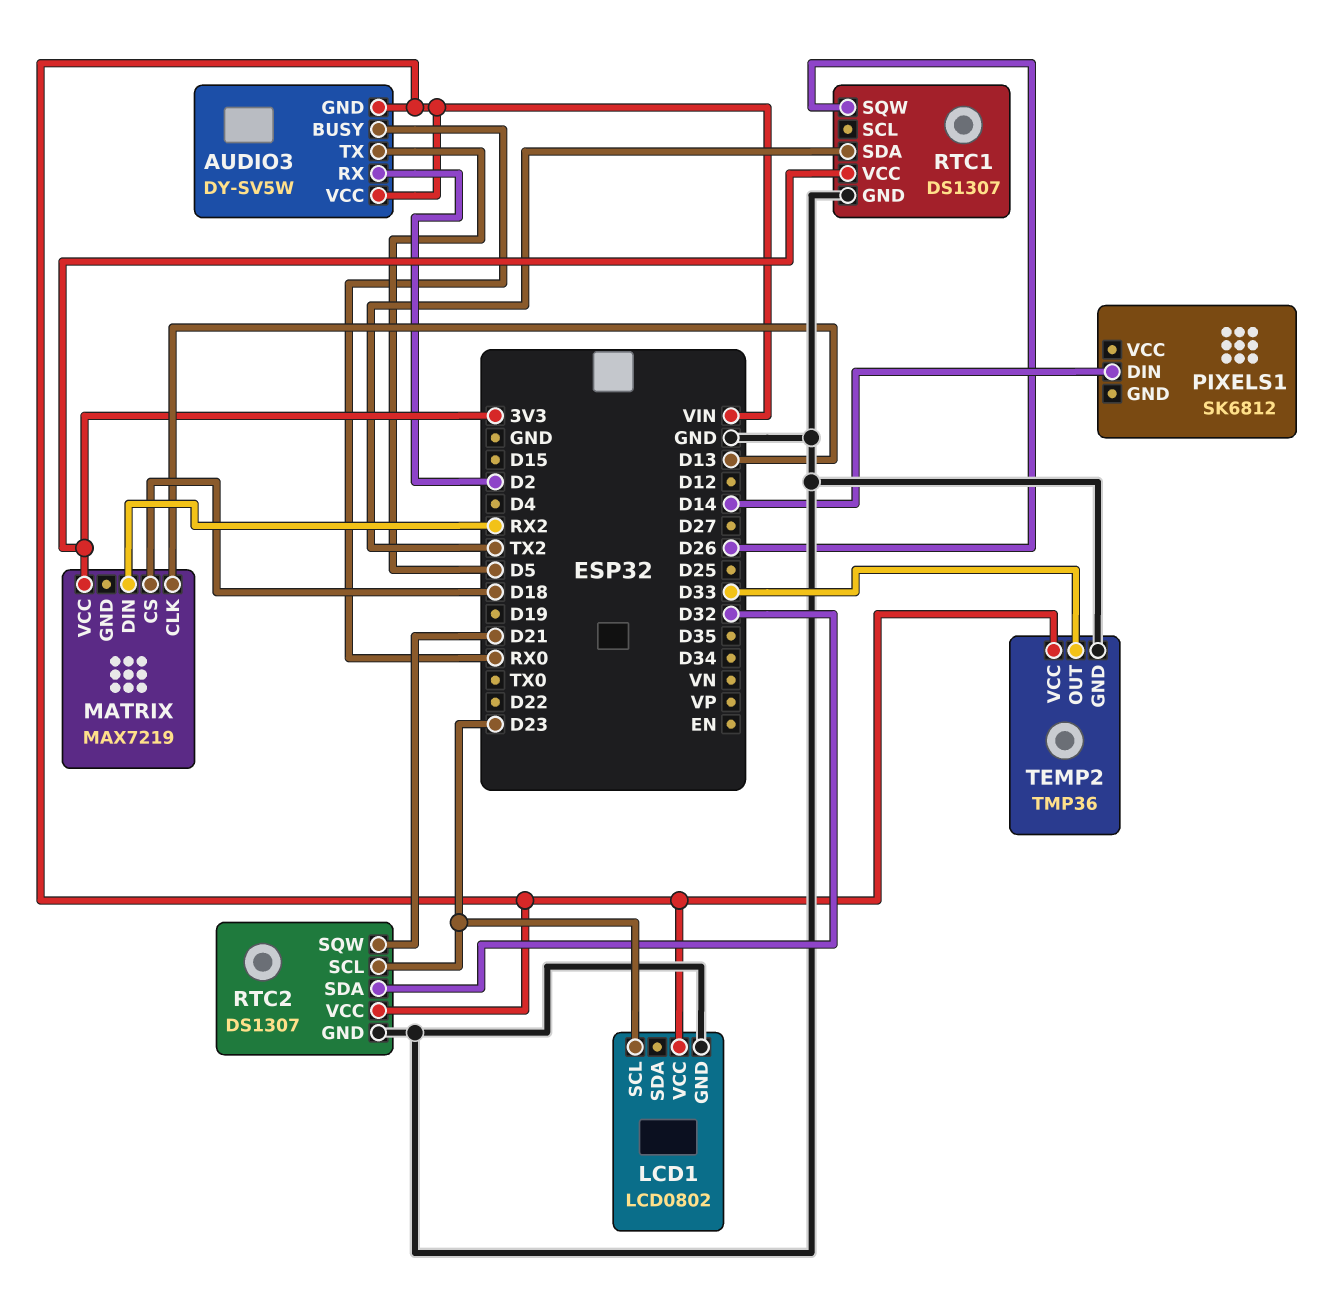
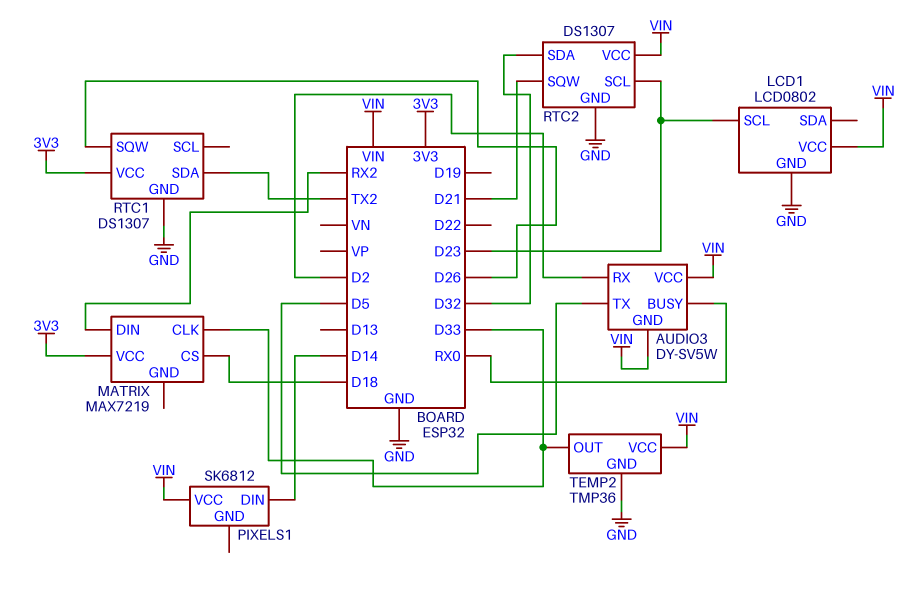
MATRIX pin CLK: D13 -> D33
PIXELS1 pin VCC: none -> VIN

